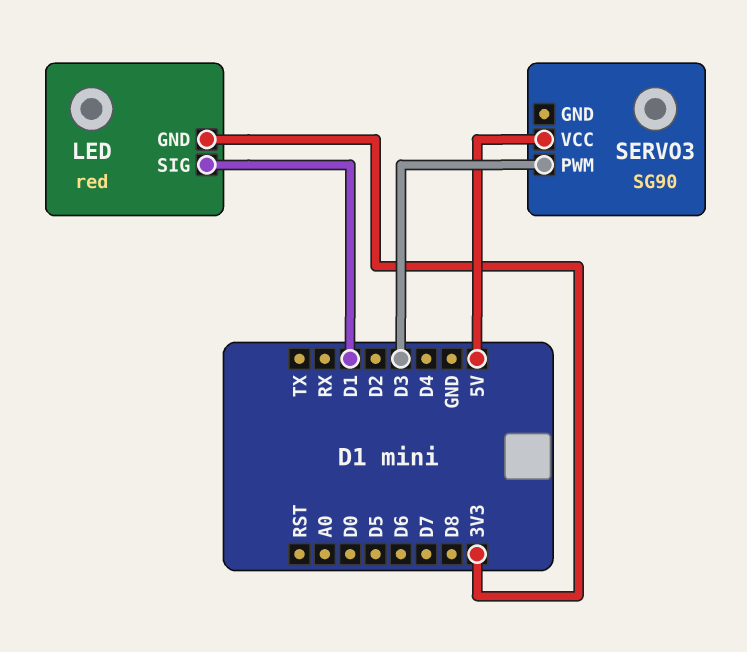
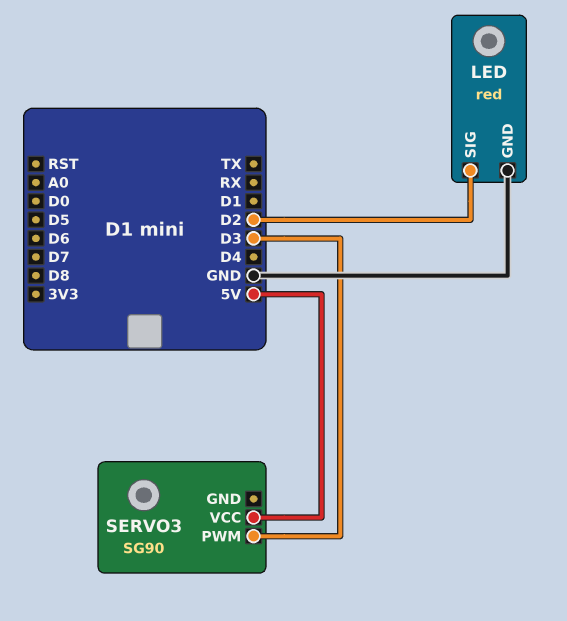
LED pin GND: 3V3 -> GND
LED pin SIG: D1 -> D2

